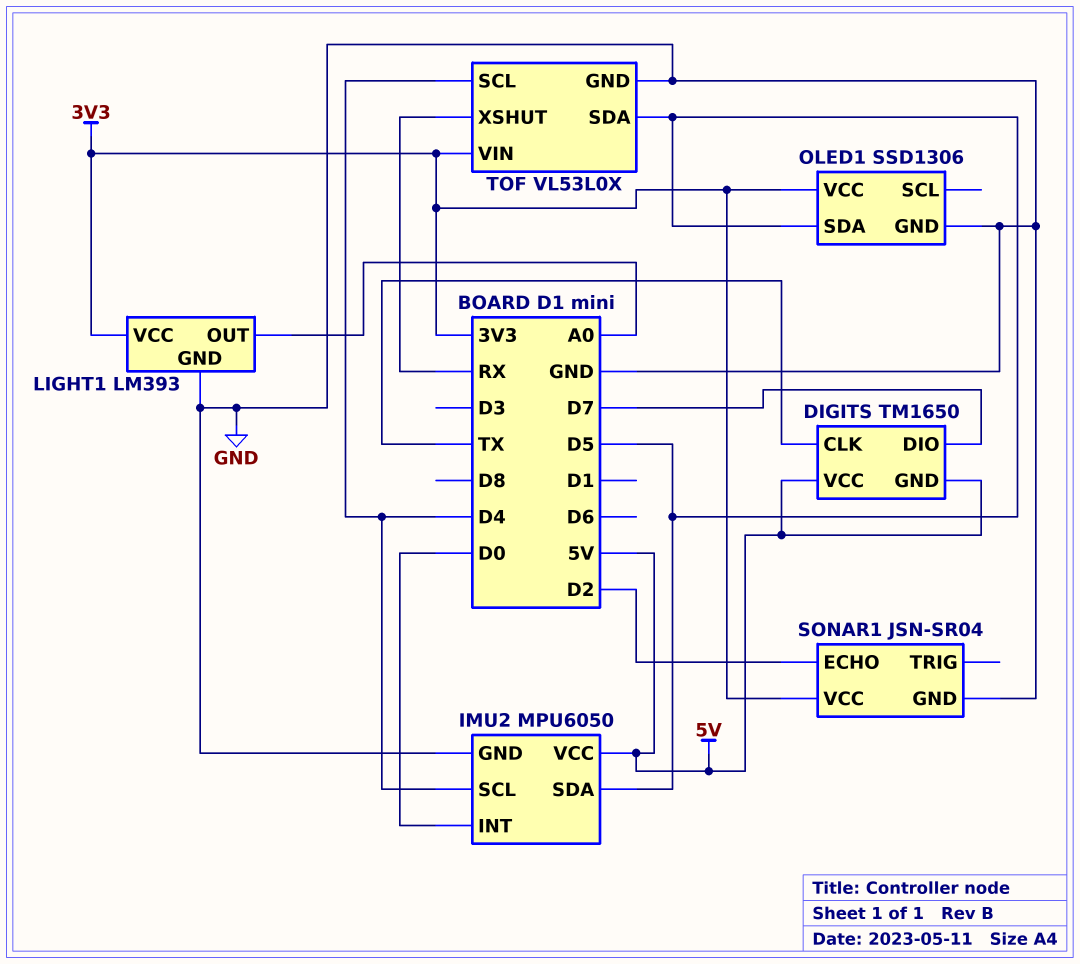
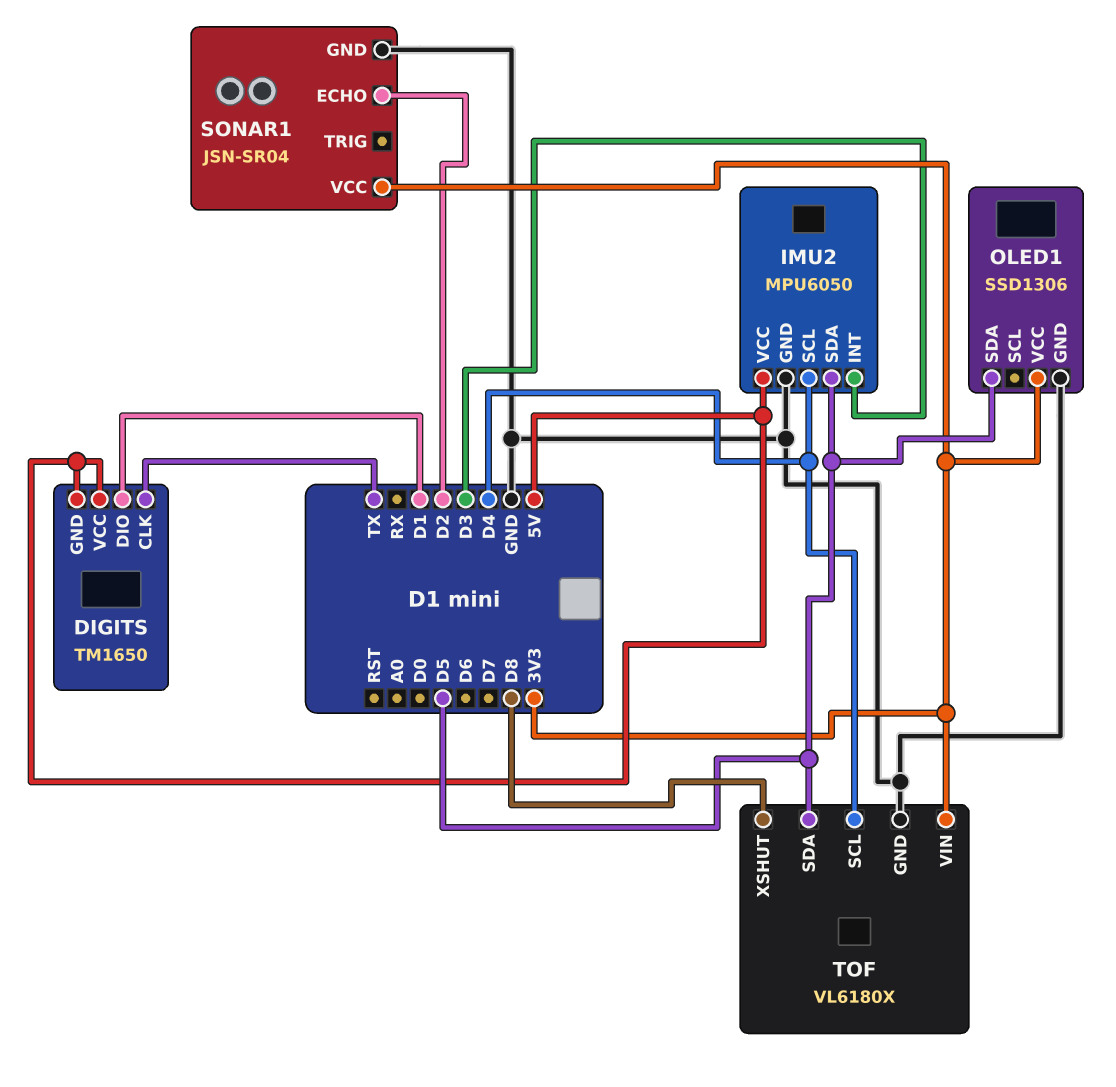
DIGITS pin DIO: D7 -> D1
IMU2 pin INT: D0 -> D3
LIGHT1: LM393 -> none
LIGHT1 pin GND: GND -> none
LIGHT1 pin OUT: A0 -> none
LIGHT1 pin VCC: 3V3 -> none
TOF: VL53L0X -> VL6180X
TOF pin XSHUT: RX -> D8

